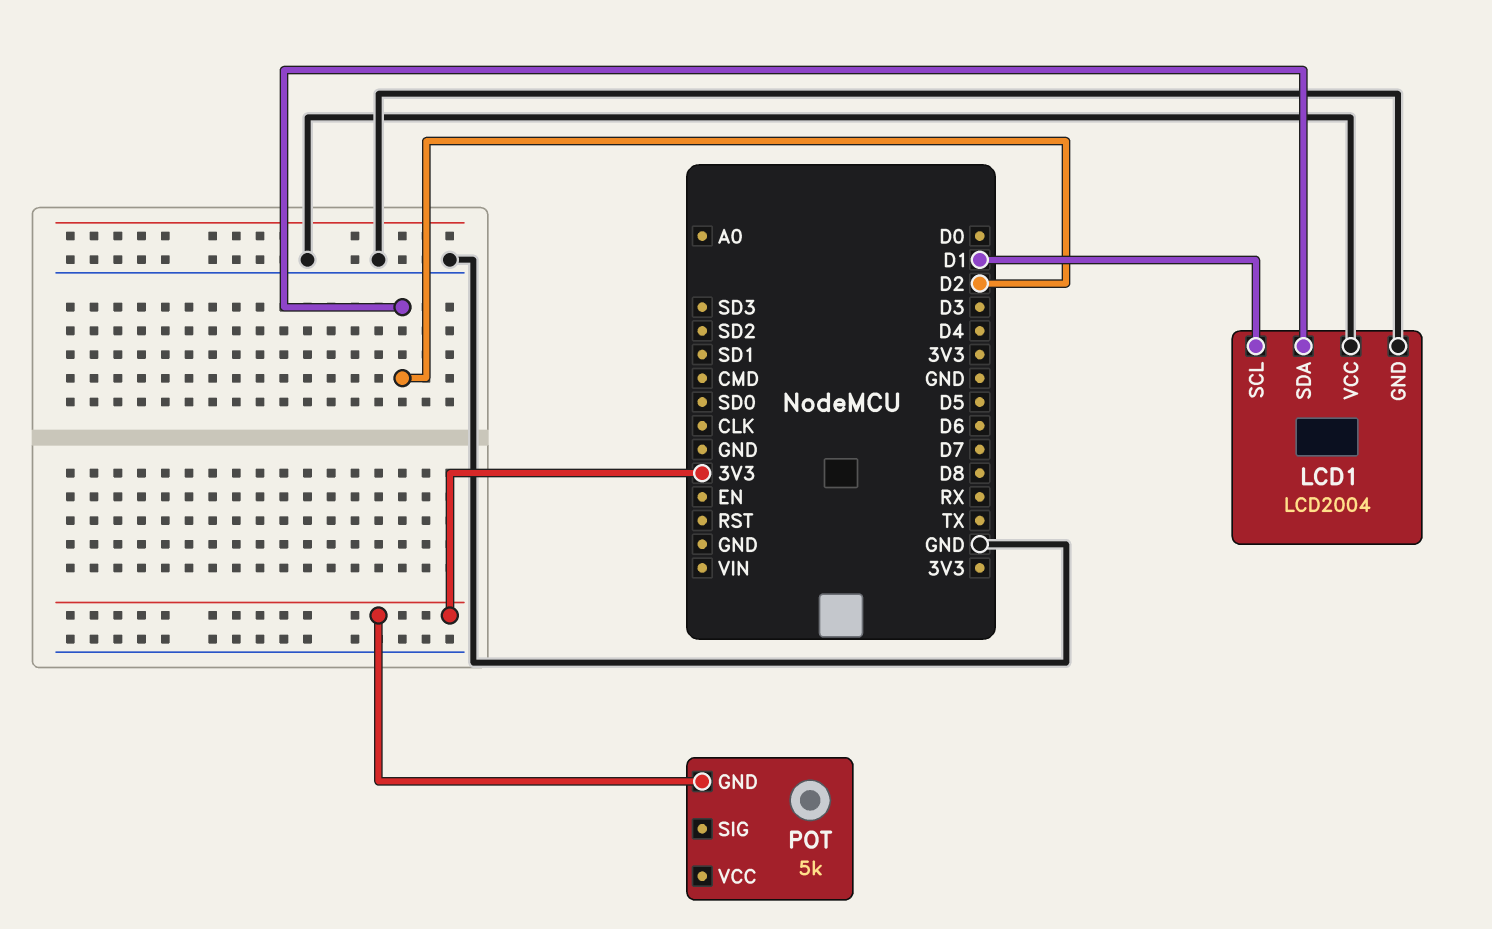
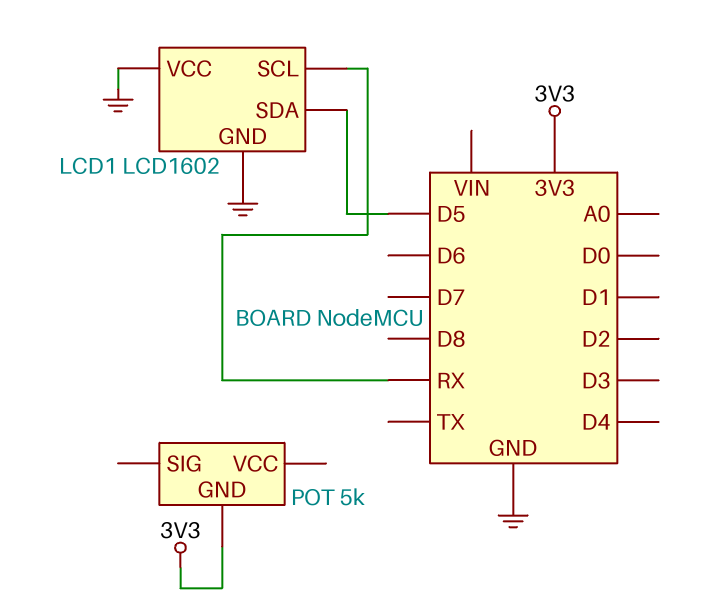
LCD1: LCD2004 -> LCD1602
LCD1 pin SCL: D1 -> RX
LCD1 pin SDA: D2 -> D5

